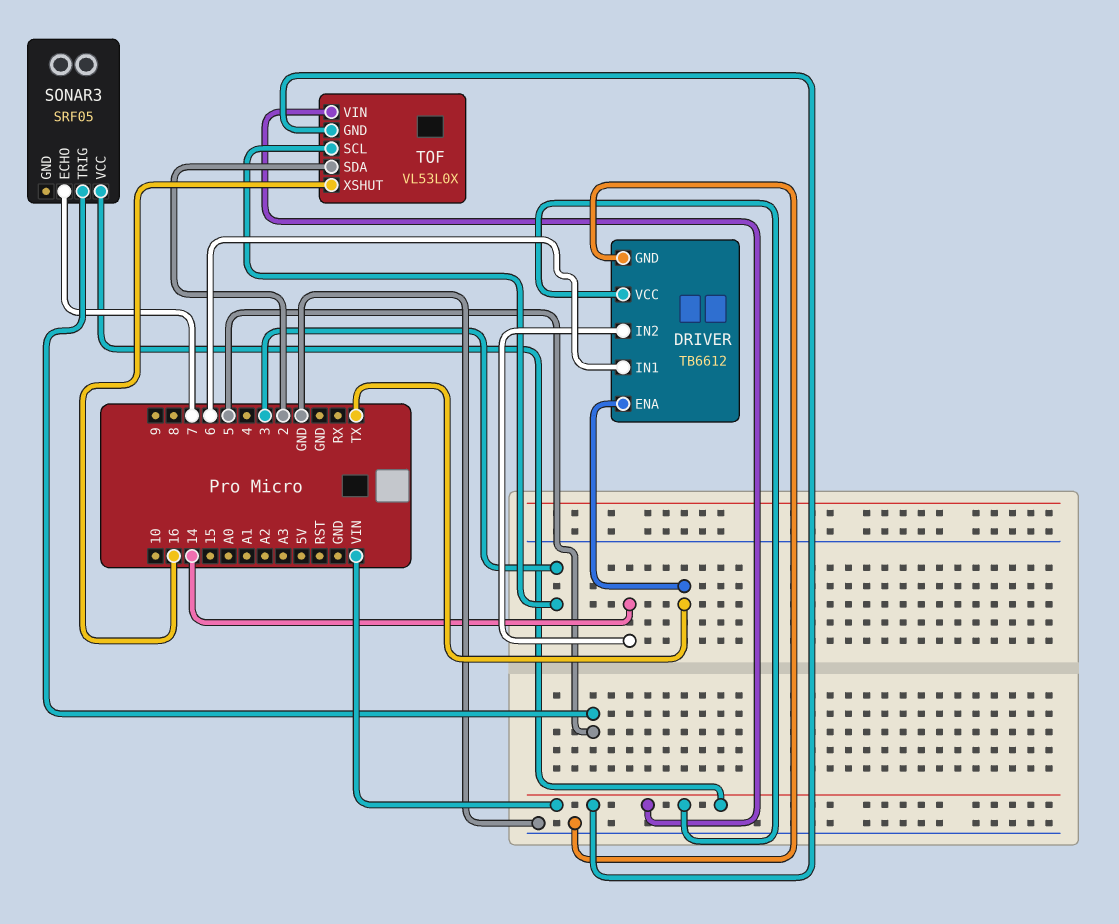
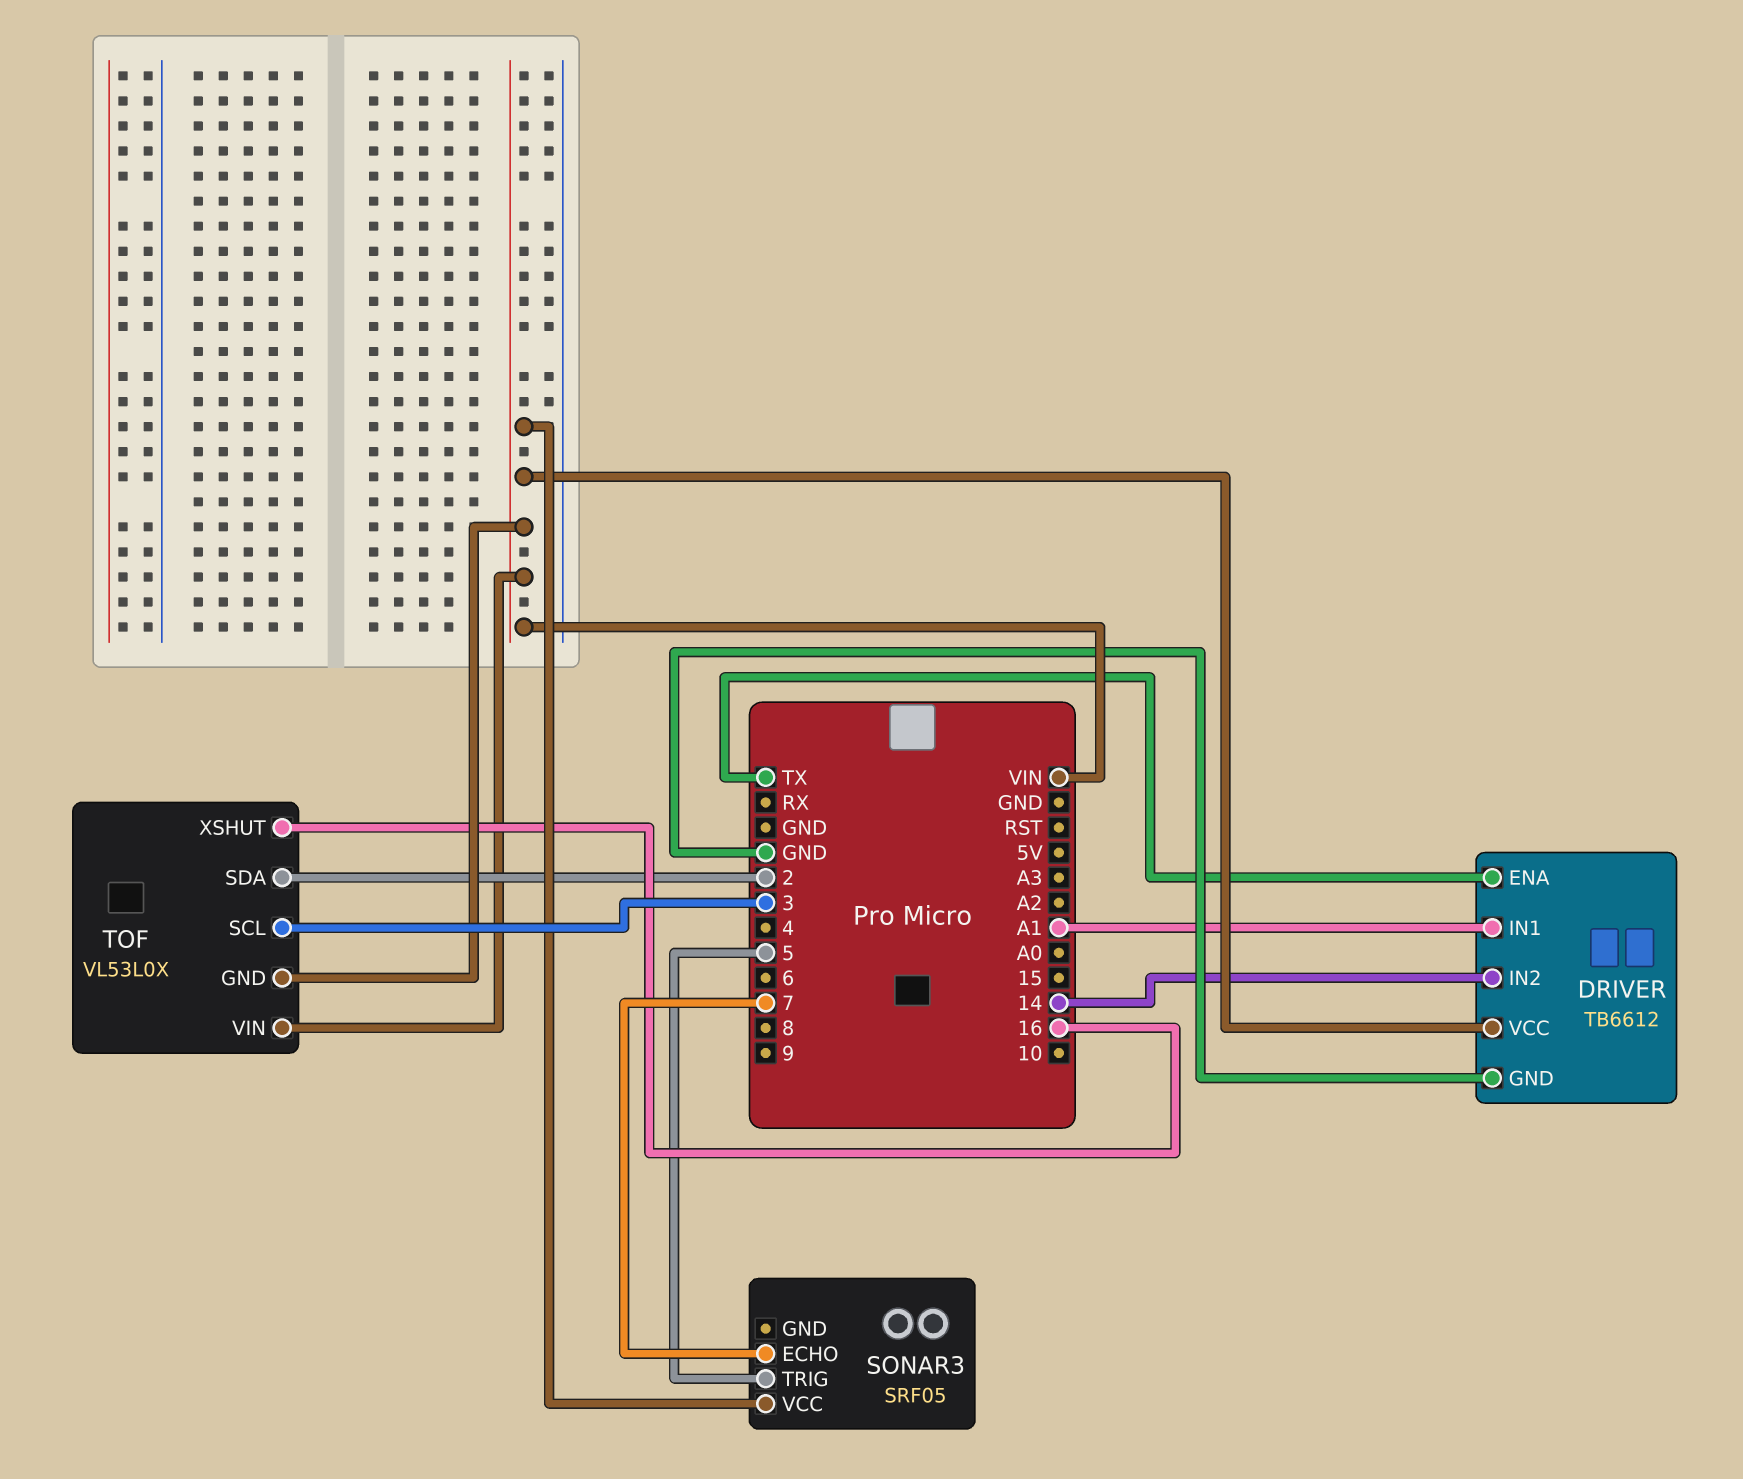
DRIVER pin IN1: 6 -> A1

